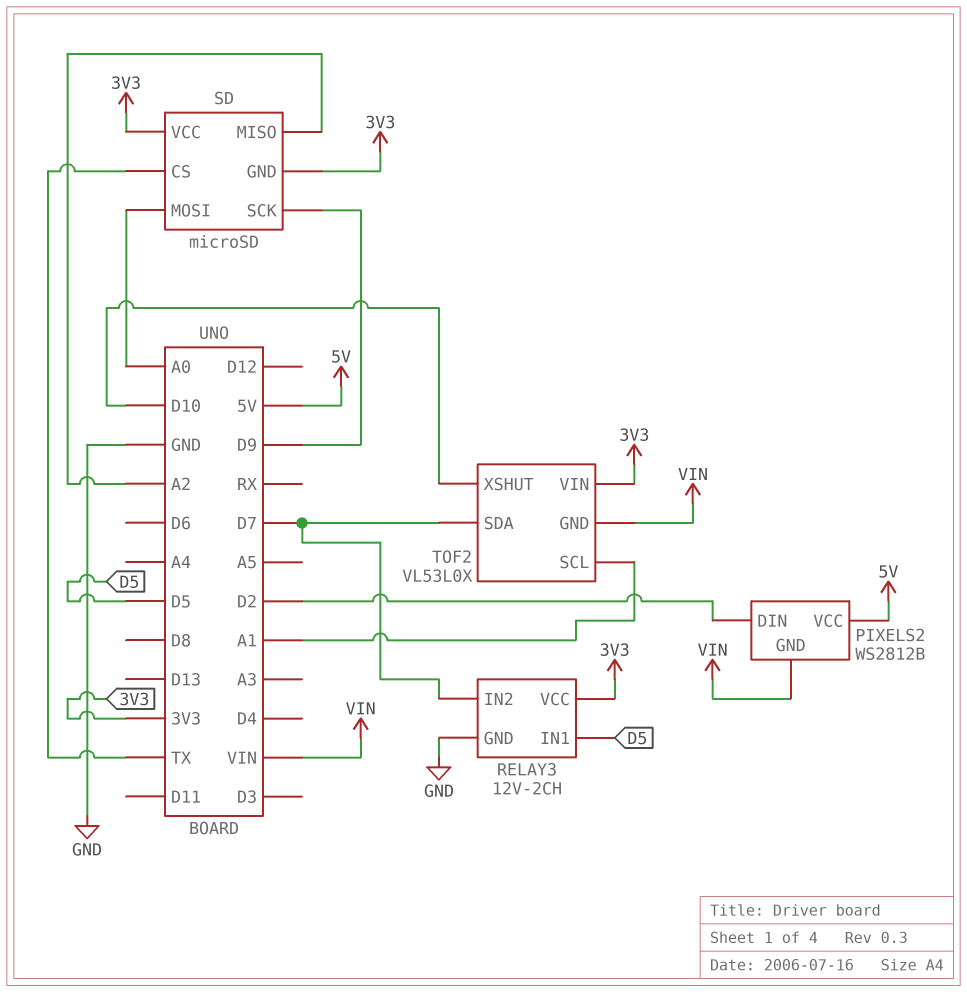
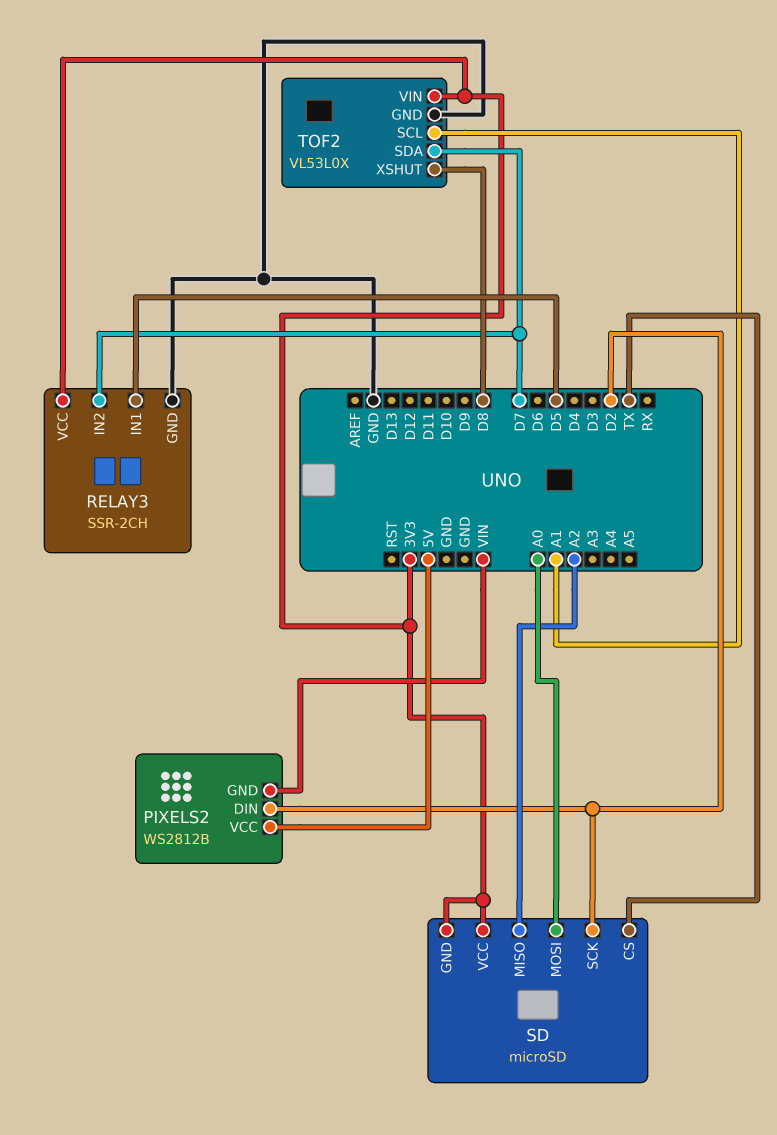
RELAY3: 12V-2CH -> SSR-2CH
SD pin SCK: D9 -> D2
TOF2 pin GND: VIN -> GND
TOF2 pin XSHUT: D10 -> D8

